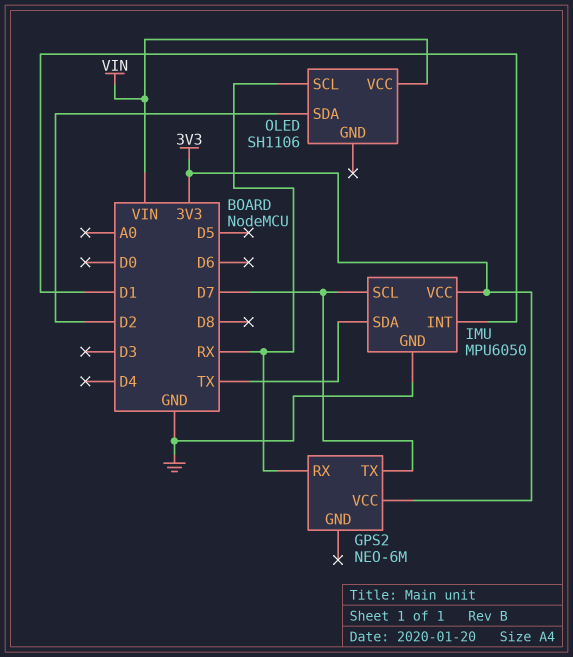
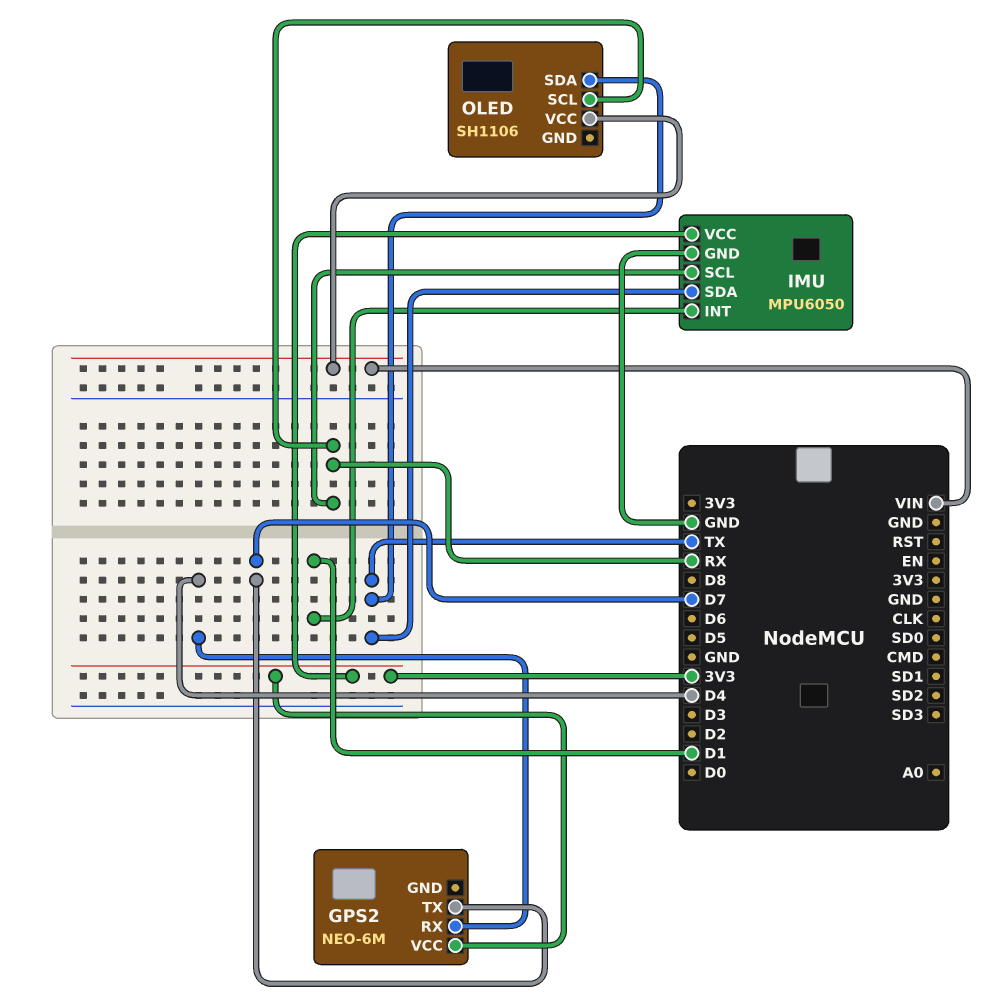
GPS2 pin RX: RX -> D4
IMU pin SCL: D7 -> RX
OLED pin SDA: D2 -> TX

